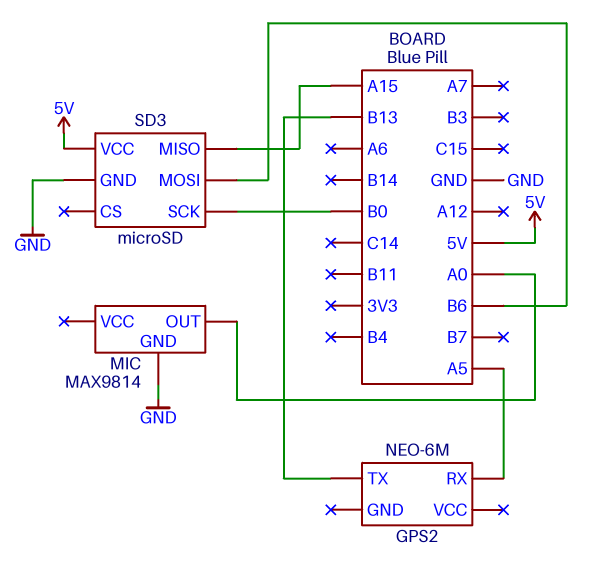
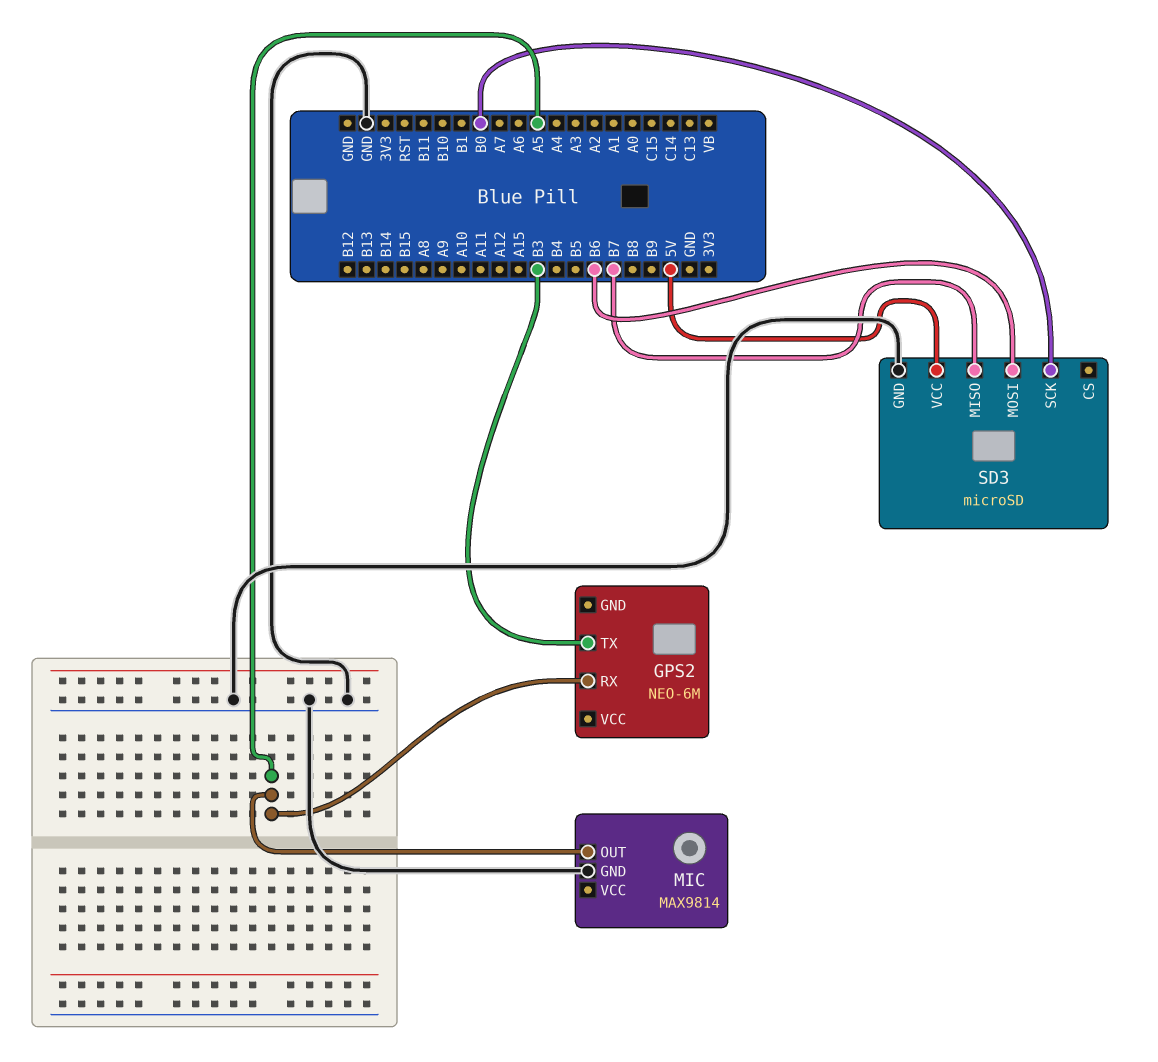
GPS2 pin TX: B13 -> B3
MIC pin OUT: A0 -> A5
SD3 pin MISO: A15 -> B7

